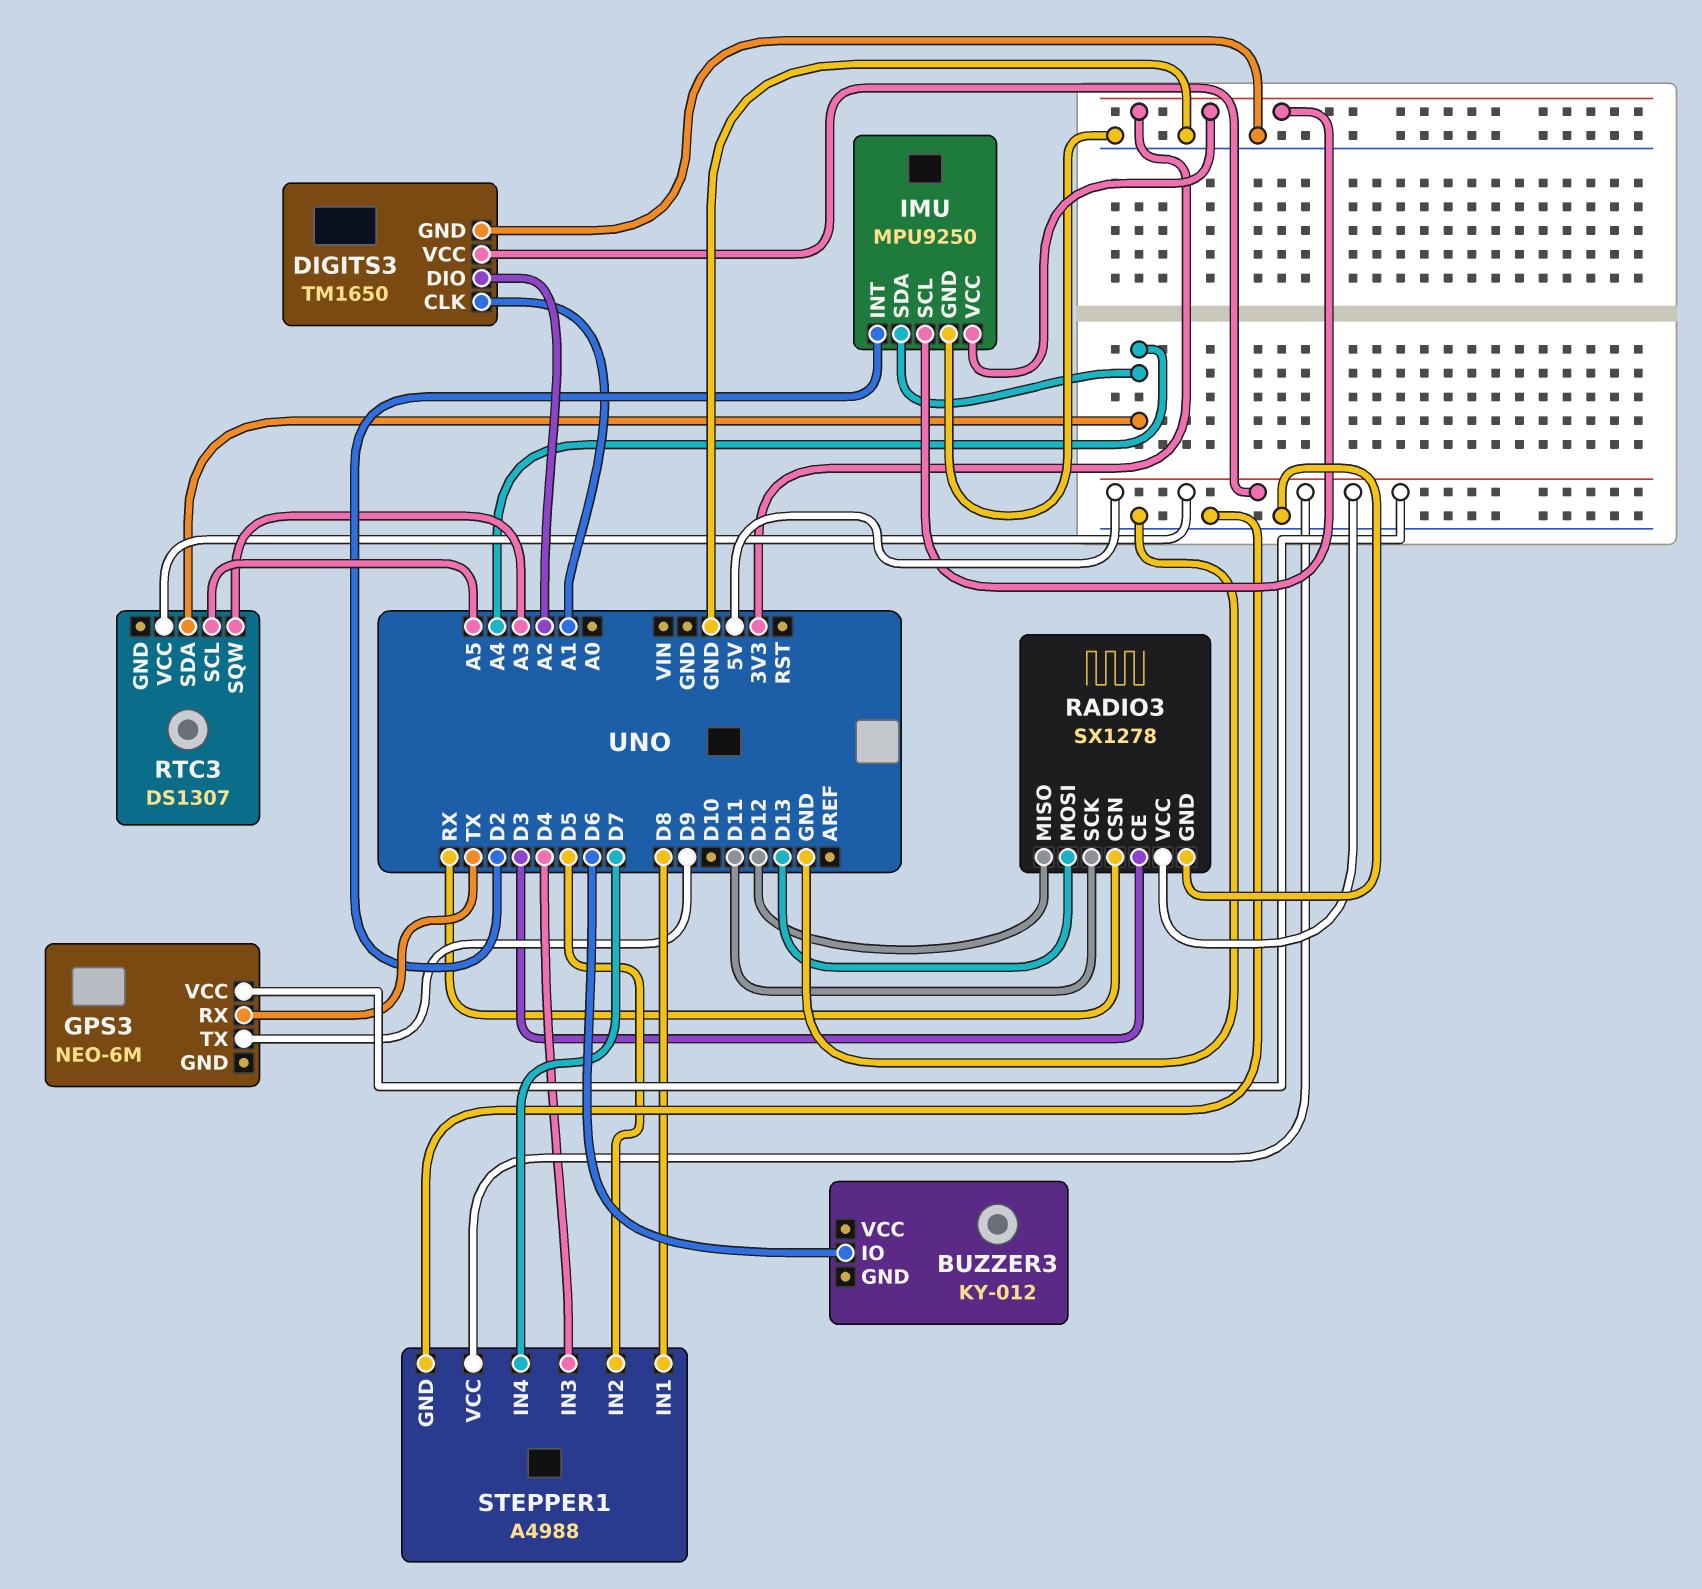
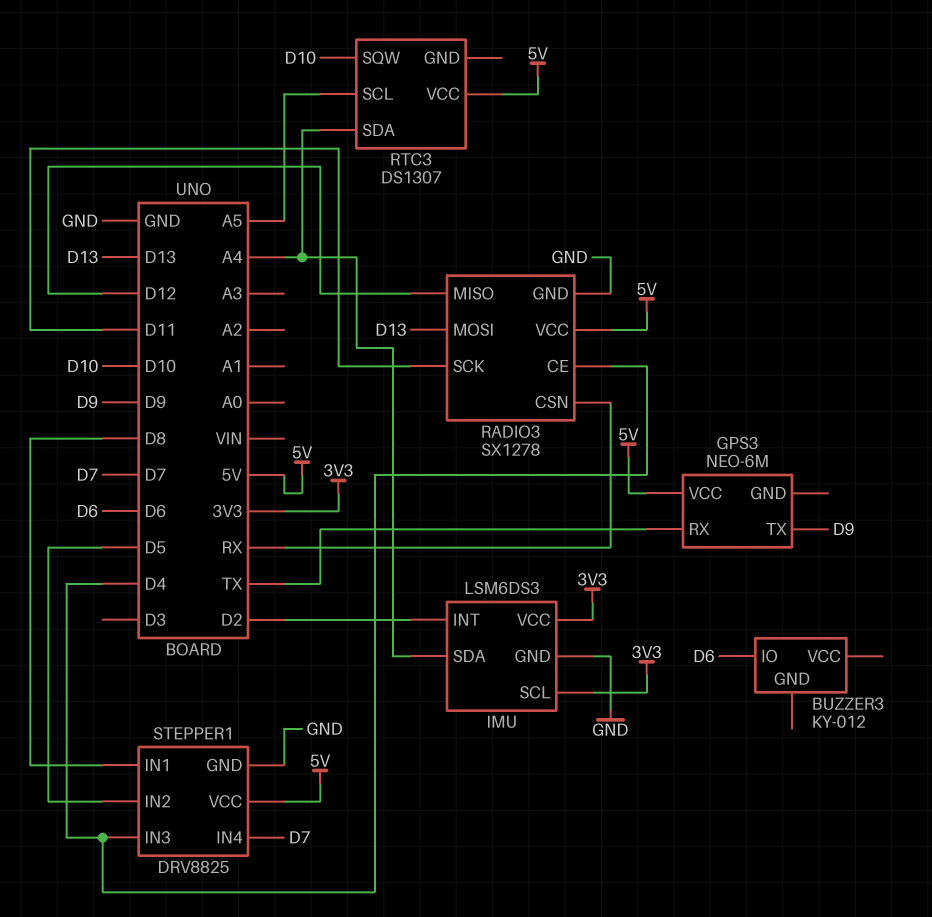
DIGITS3: TM1650 -> none
DIGITS3 pin CLK: A1 -> none
DIGITS3 pin DIO: A2 -> none
DIGITS3 pin GND: GND -> none
DIGITS3 pin VCC: 5V -> none
IMU: MPU9250 -> LSM6DS3
RADIO3 pin CE: D3 -> D4
RTC3 pin SQW: A3 -> D10
STEPPER1: A4988 -> DRV8825

